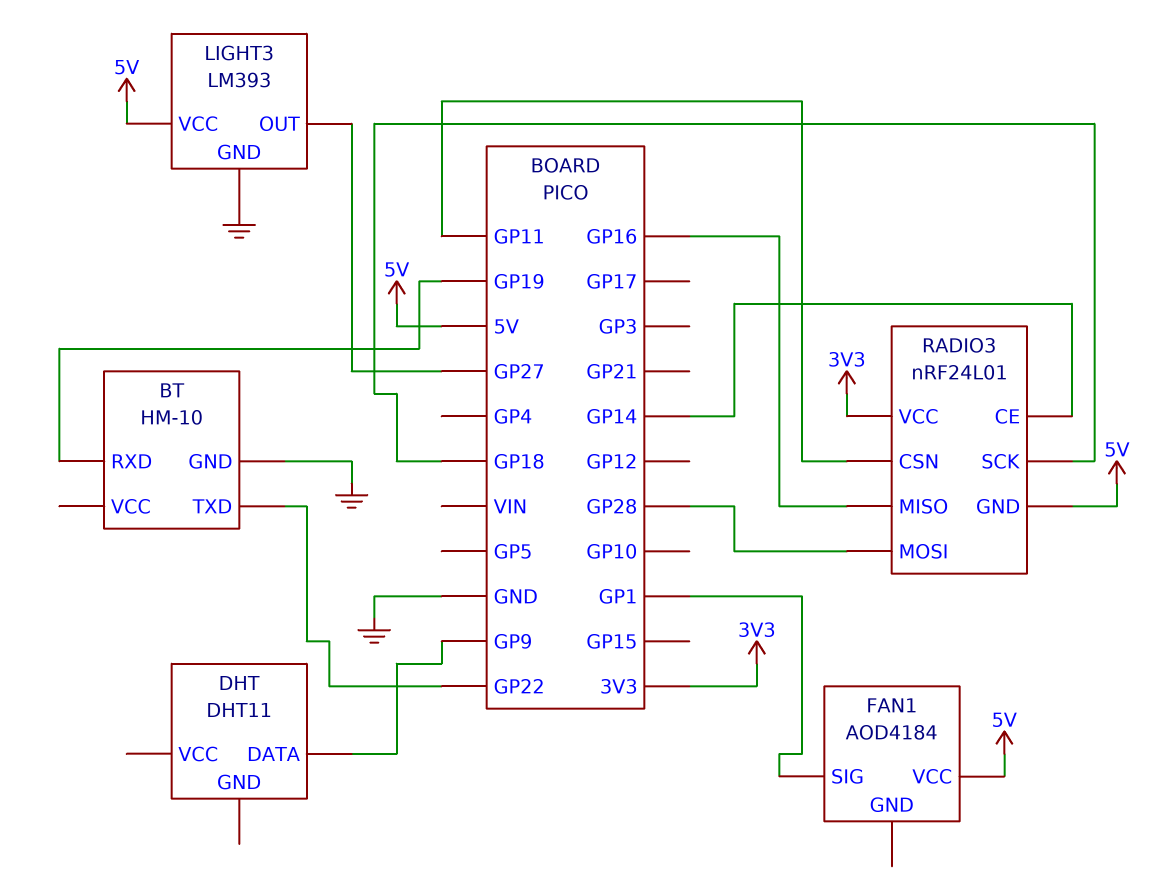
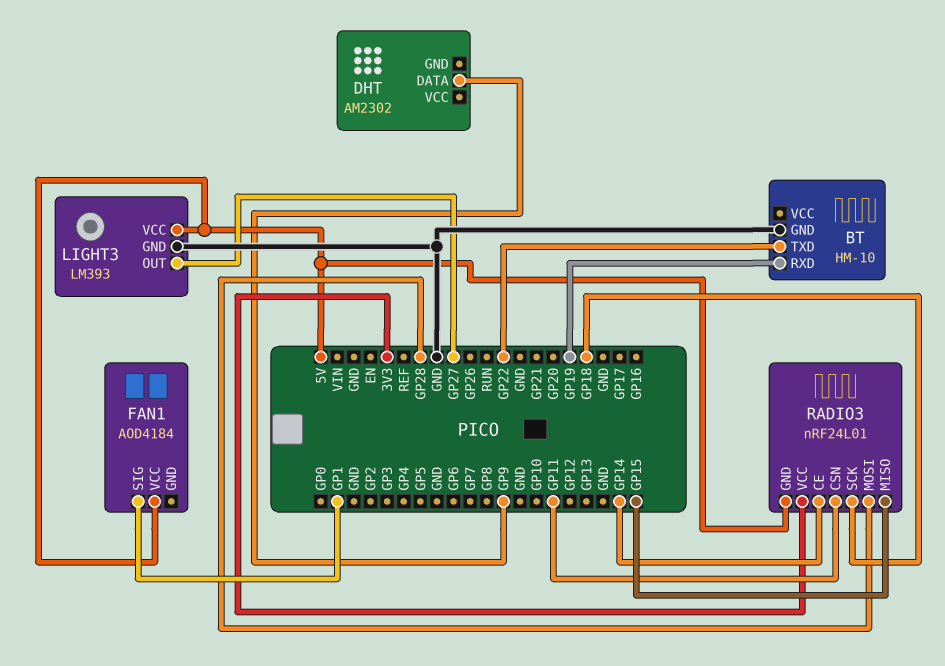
DHT: DHT11 -> AM2302
RADIO3 pin MISO: GP16 -> GP15

